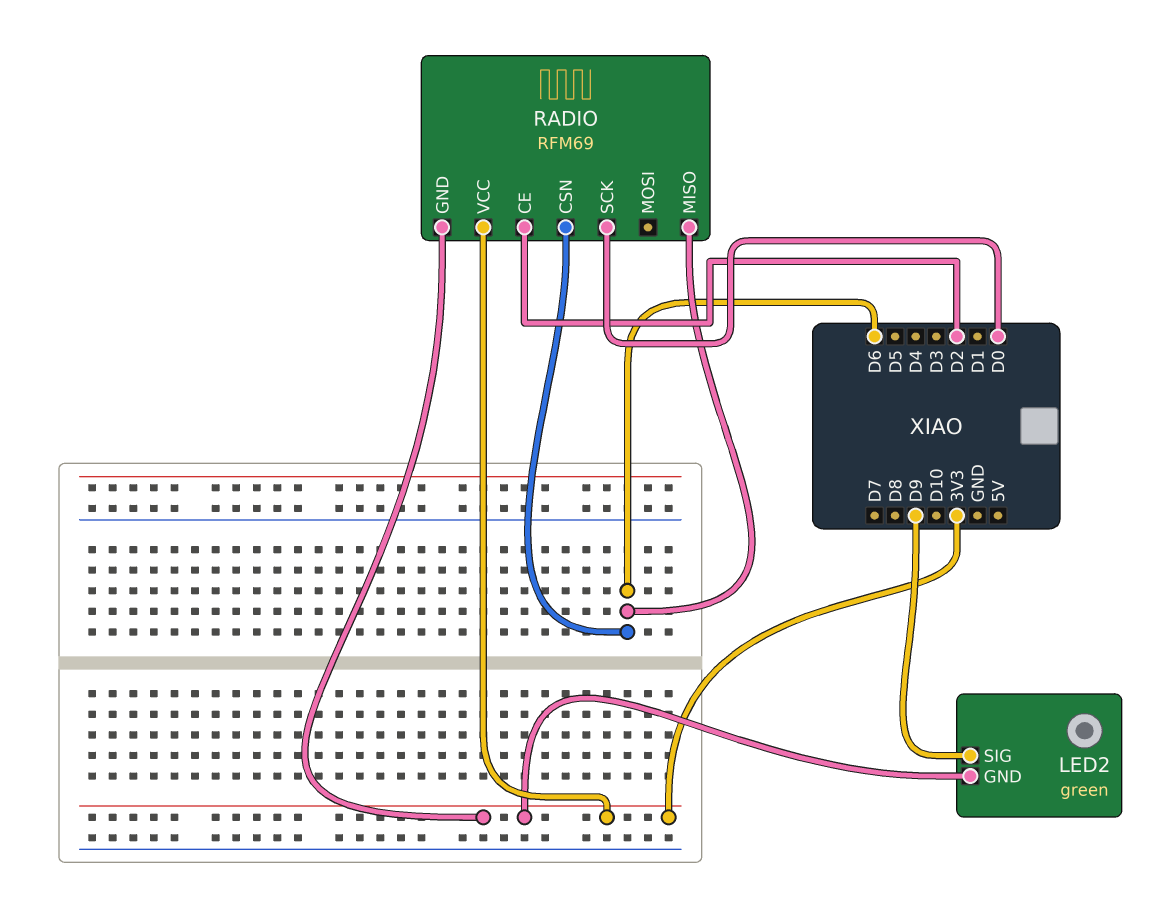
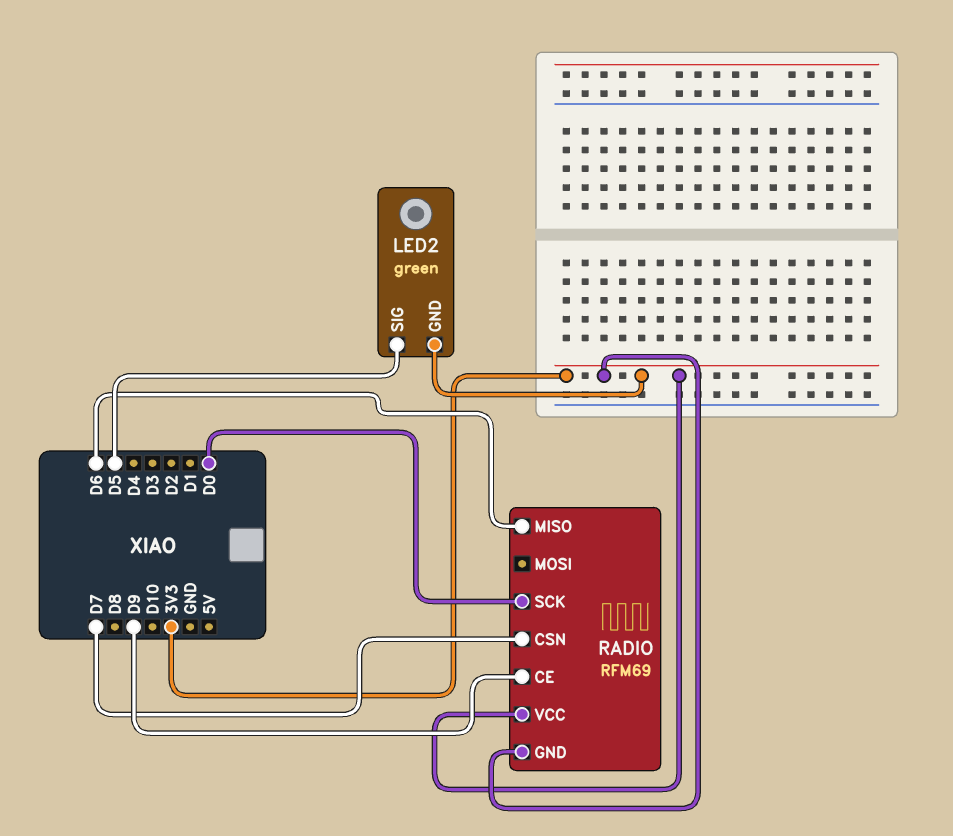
LED2 pin SIG: D9 -> D5
RADIO pin CE: D2 -> D9
RADIO pin CSN: D6 -> D7

